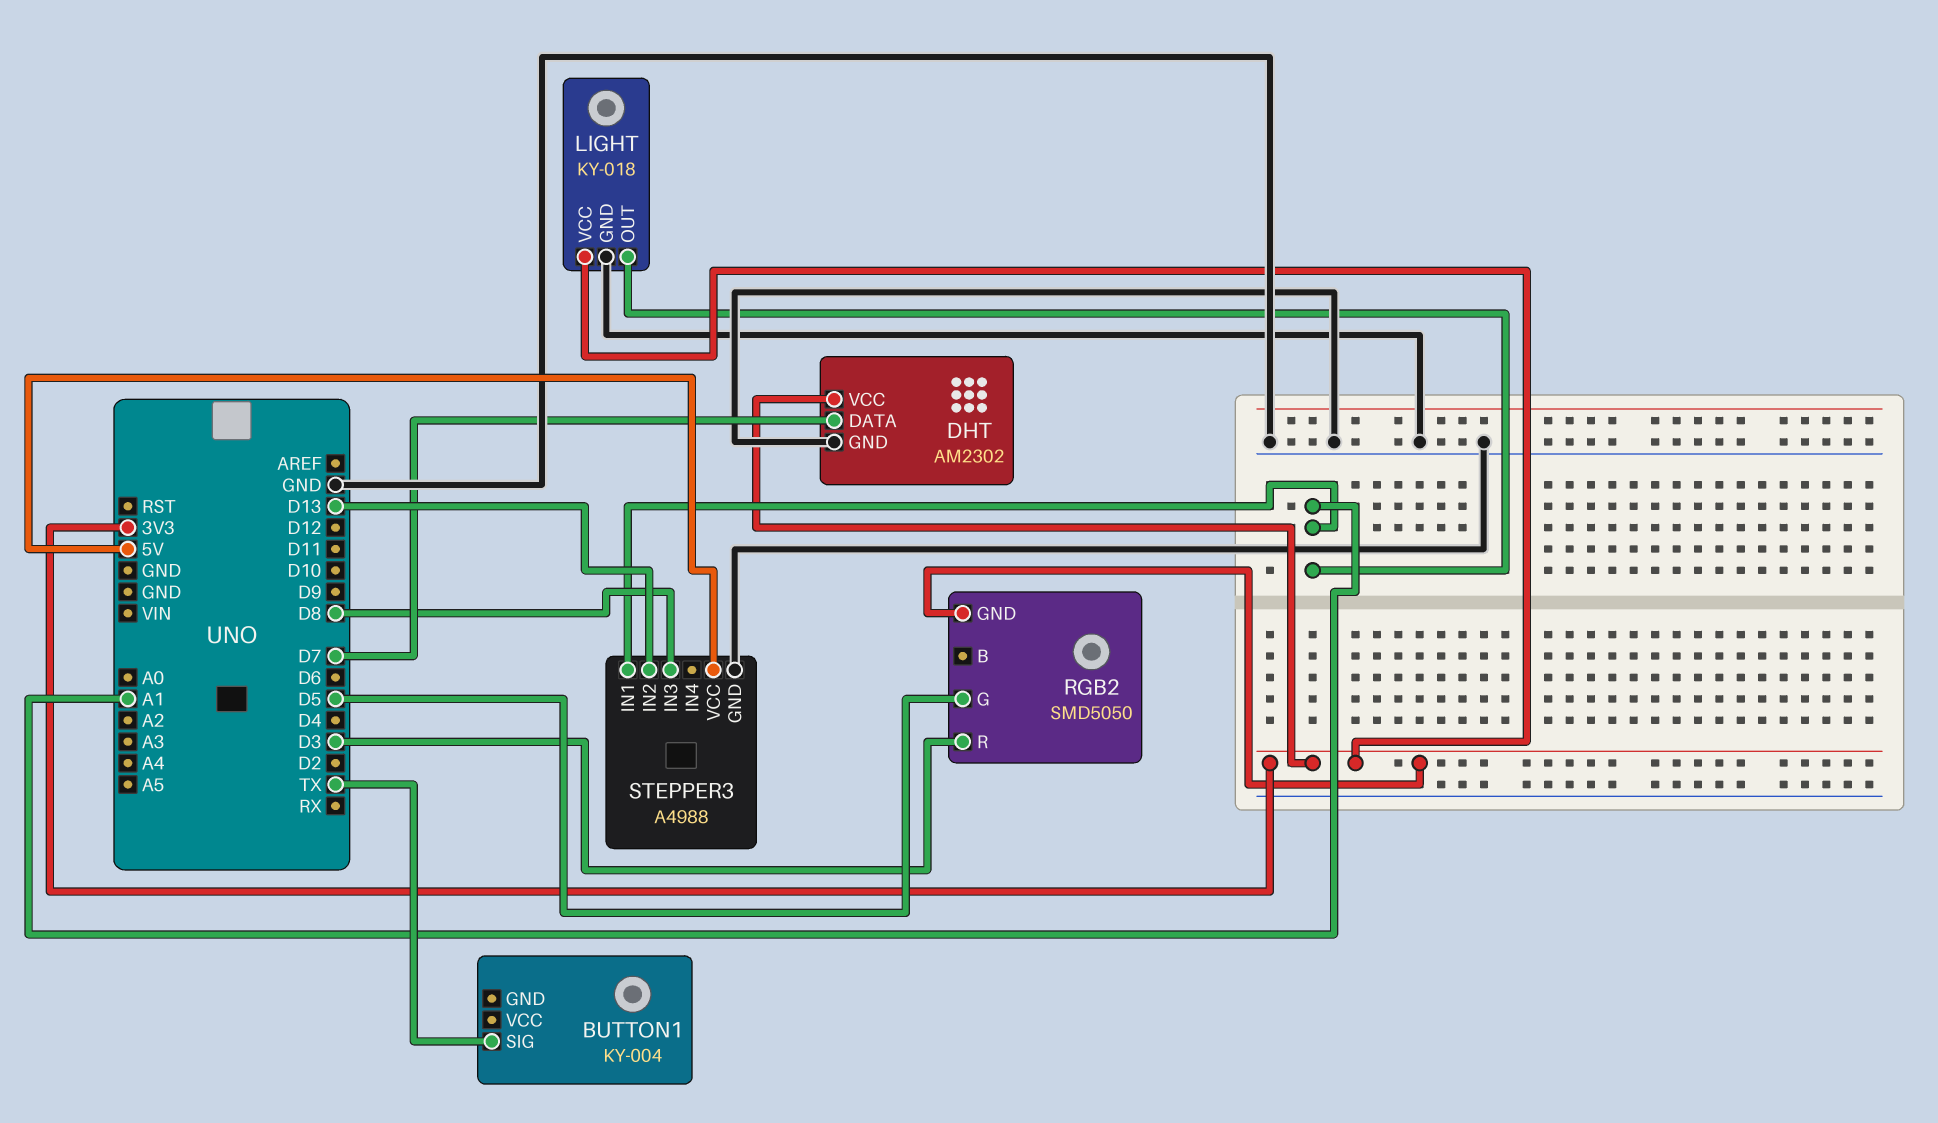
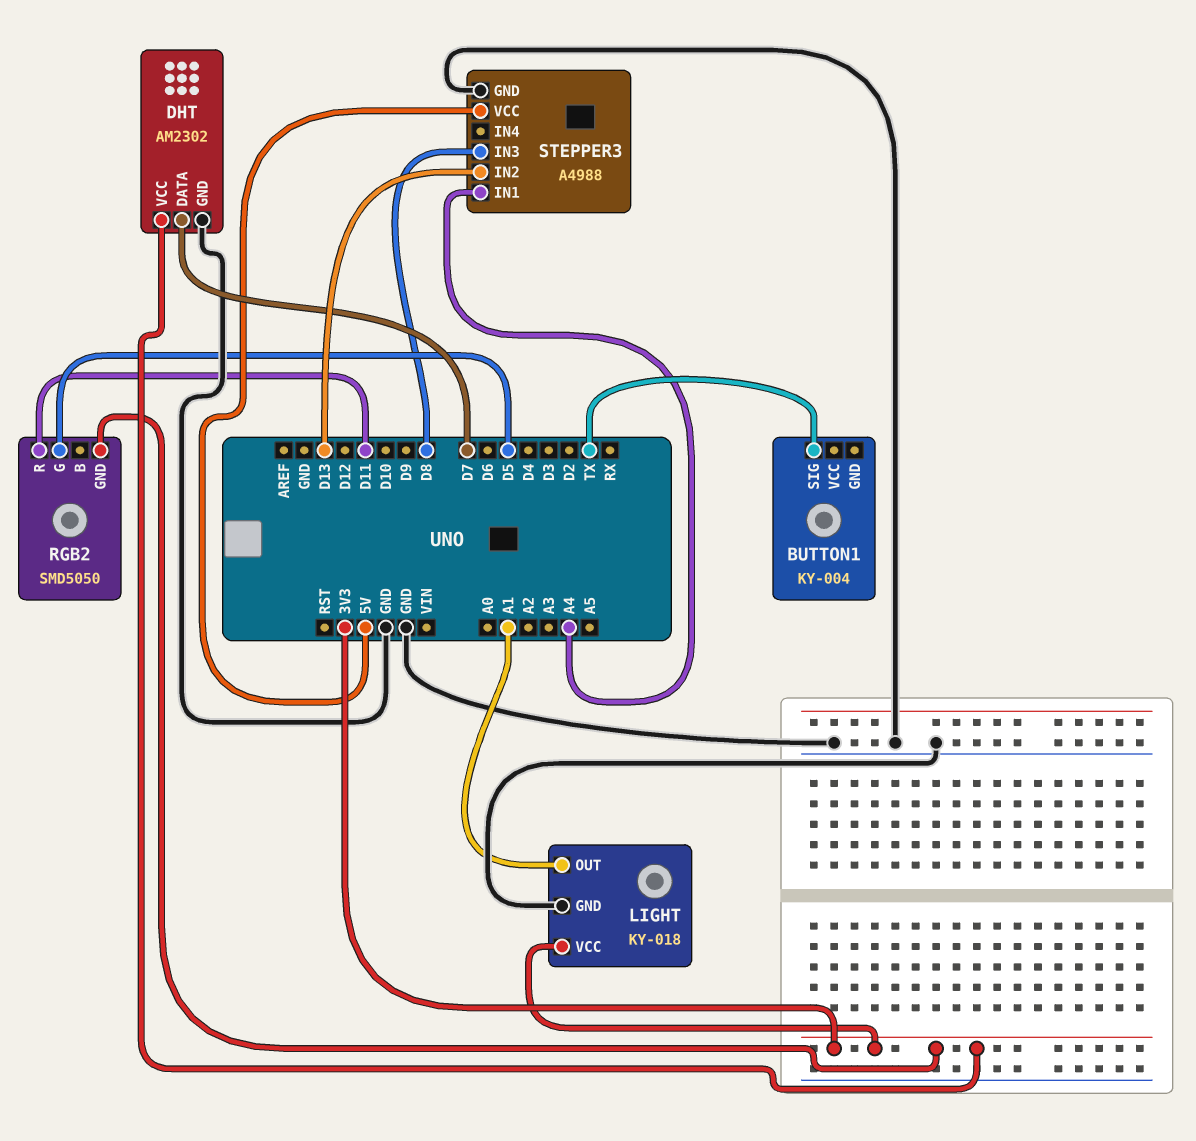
RGB2 pin R: D3 -> D11
STEPPER3 pin IN1: A1 -> A4

